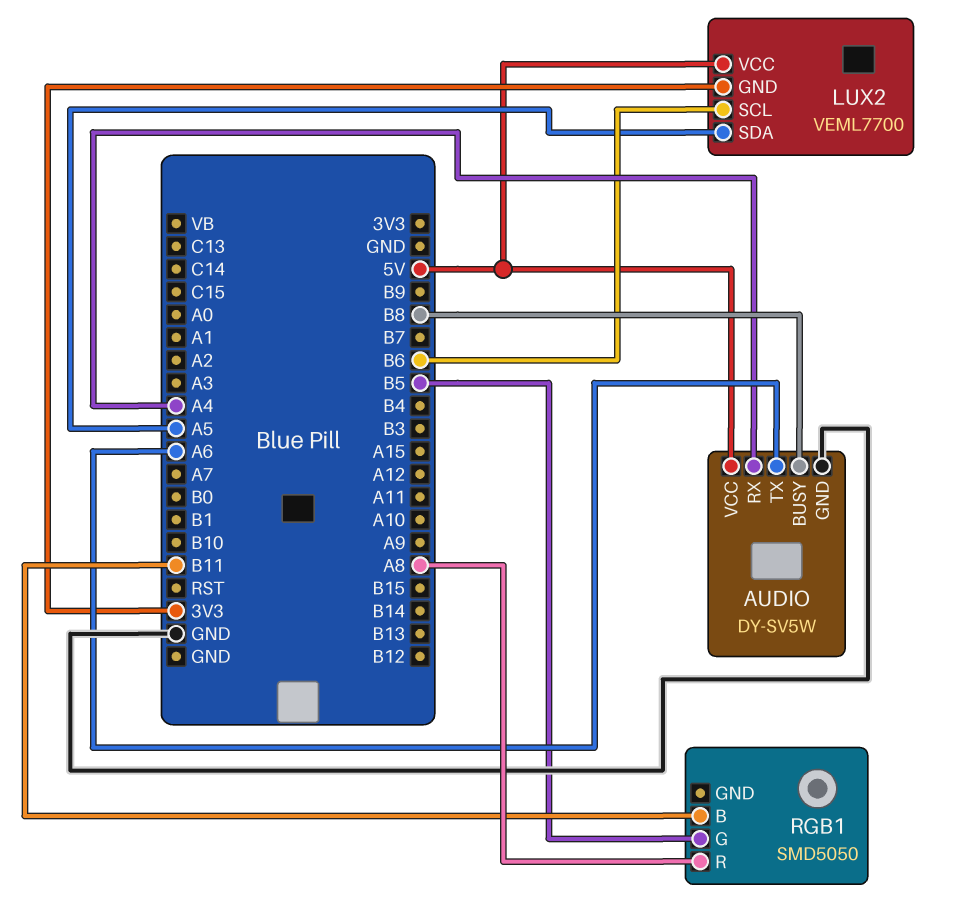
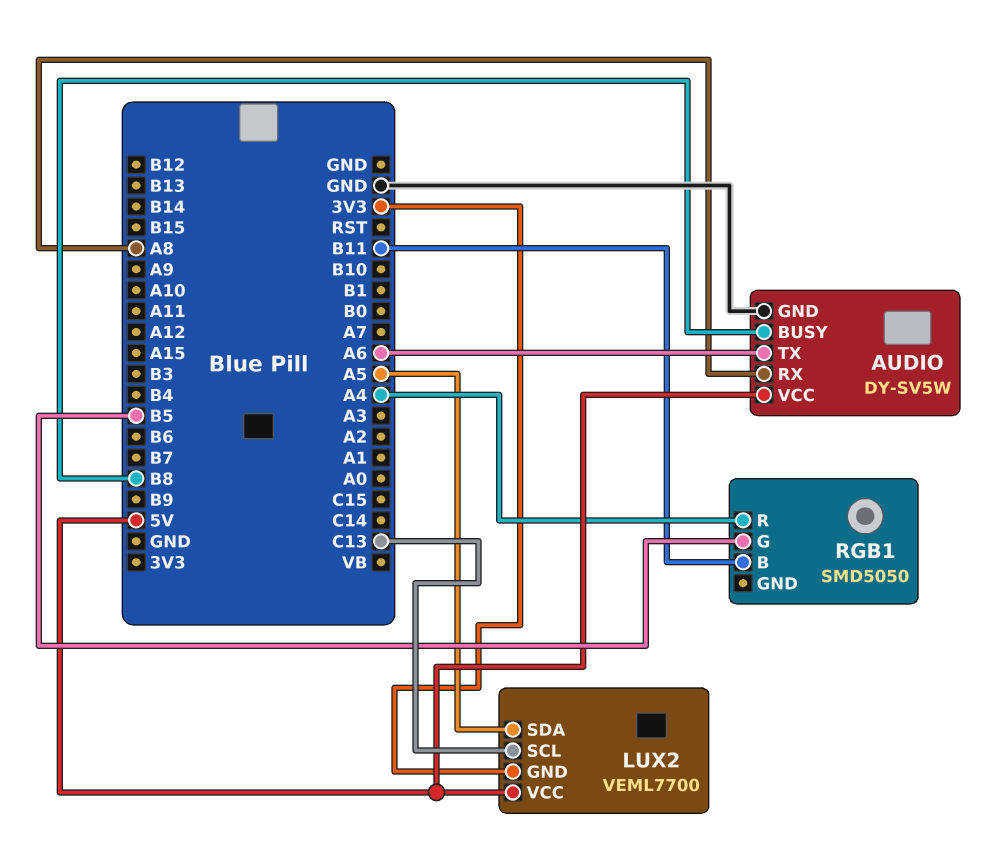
AUDIO pin RX: A4 -> A8
LUX2 pin SCL: B6 -> C13
RGB1 pin R: A8 -> A4

